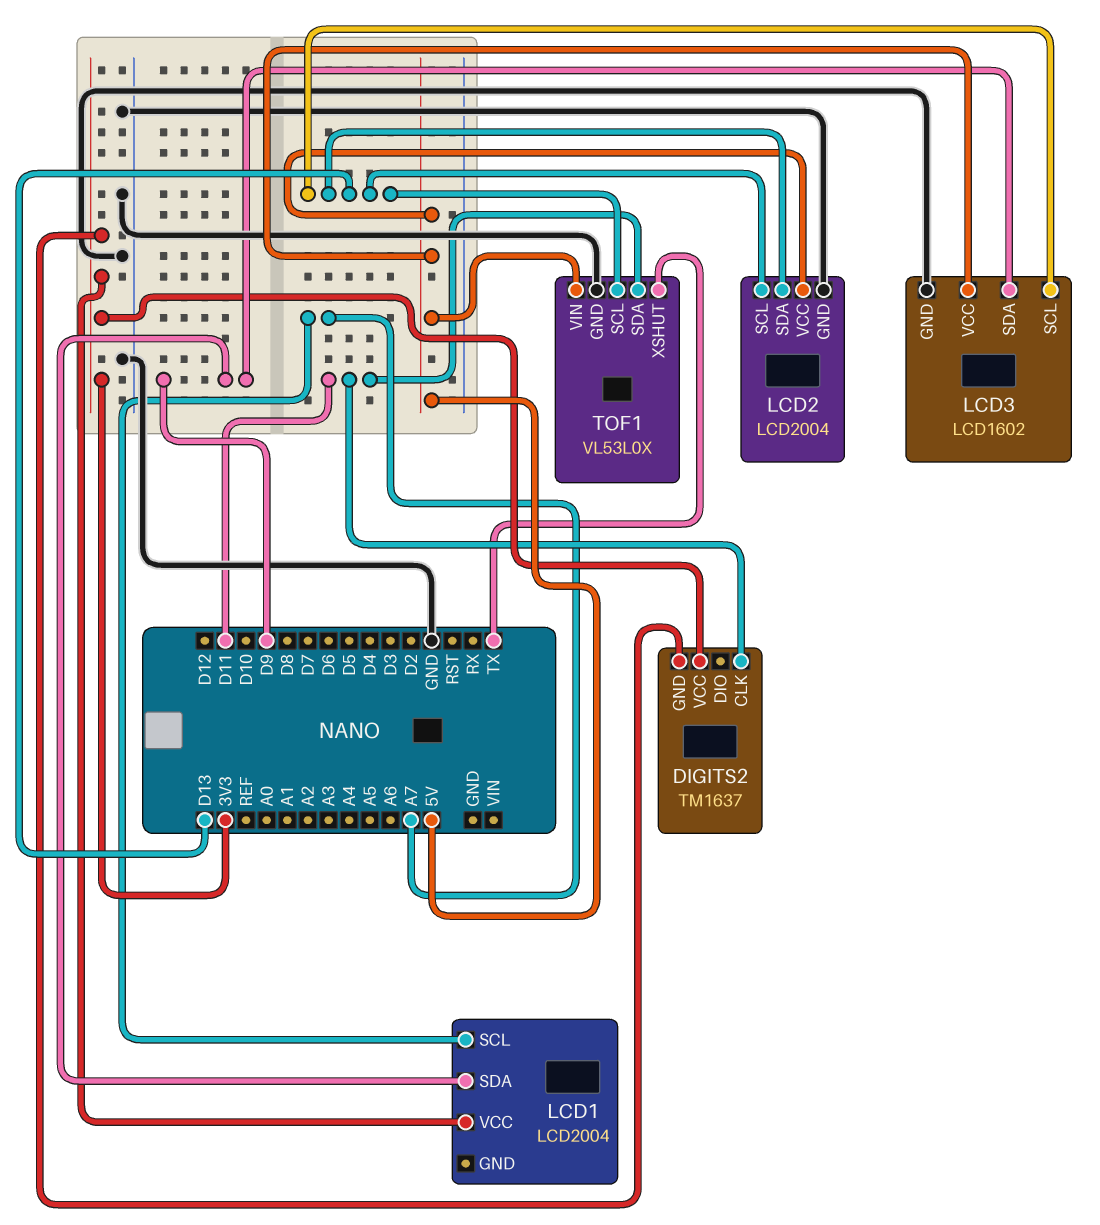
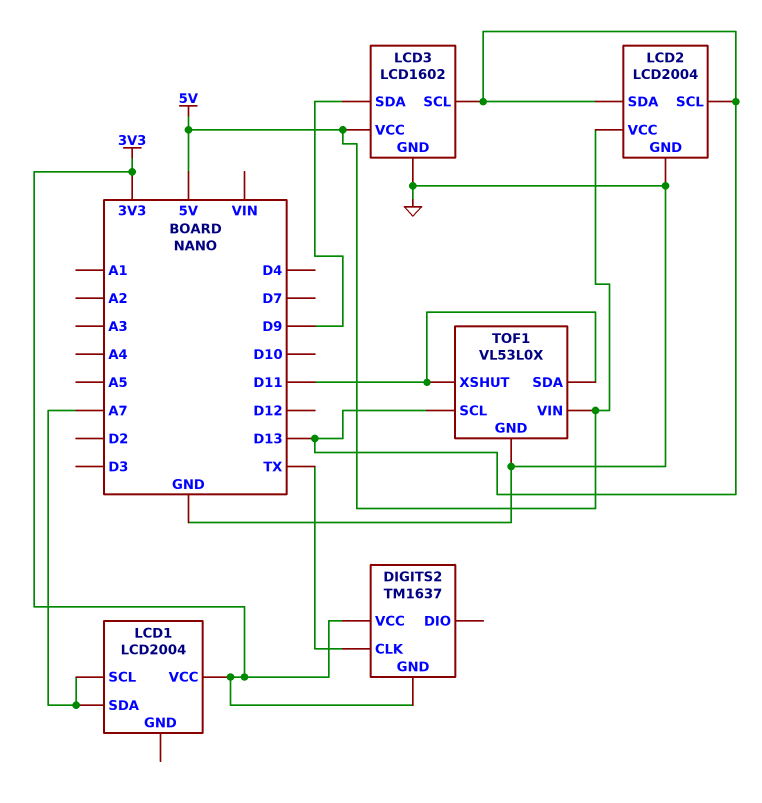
DIGITS2 pin CLK: D11 -> TX
LCD1 pin SDA: D9 -> A7
TOF1 pin XSHUT: TX -> D11

